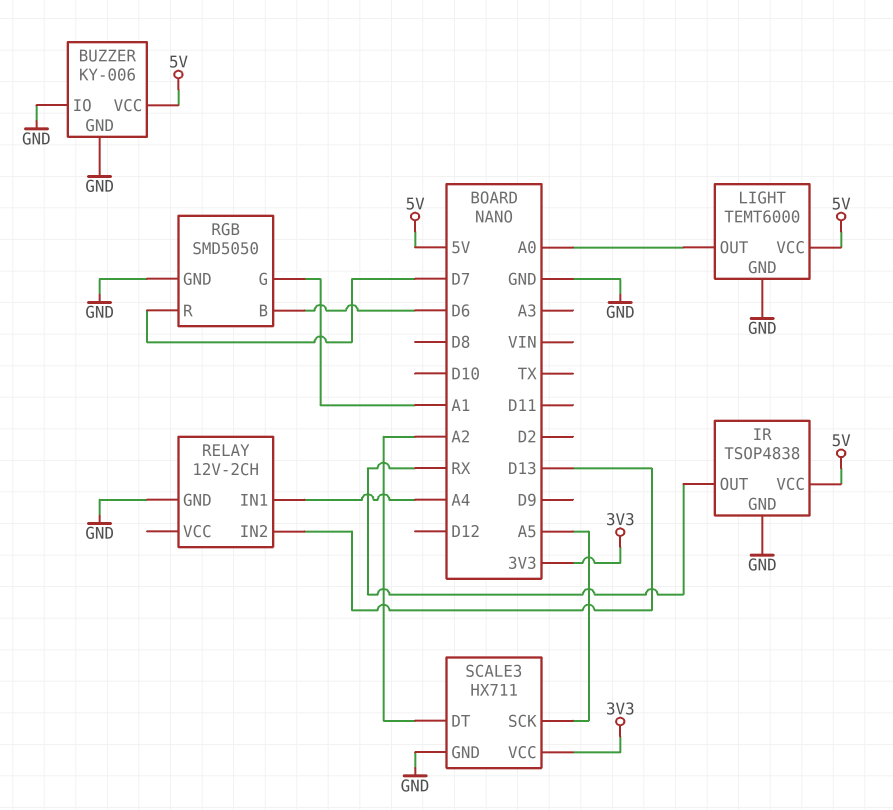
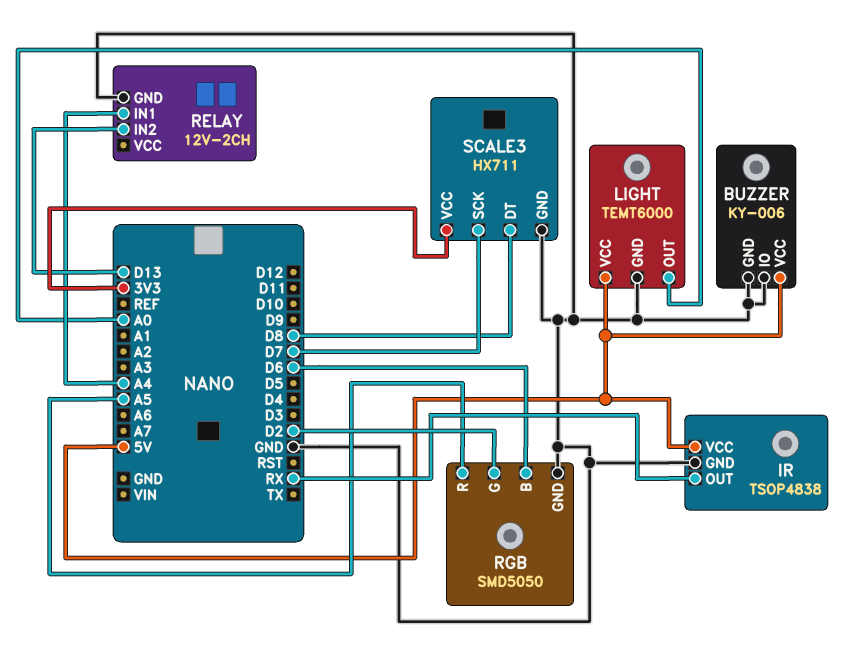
RGB pin G: A1 -> D2
RGB pin R: D7 -> A5
SCALE3 pin DT: A2 -> D8
SCALE3 pin SCK: A5 -> D7

